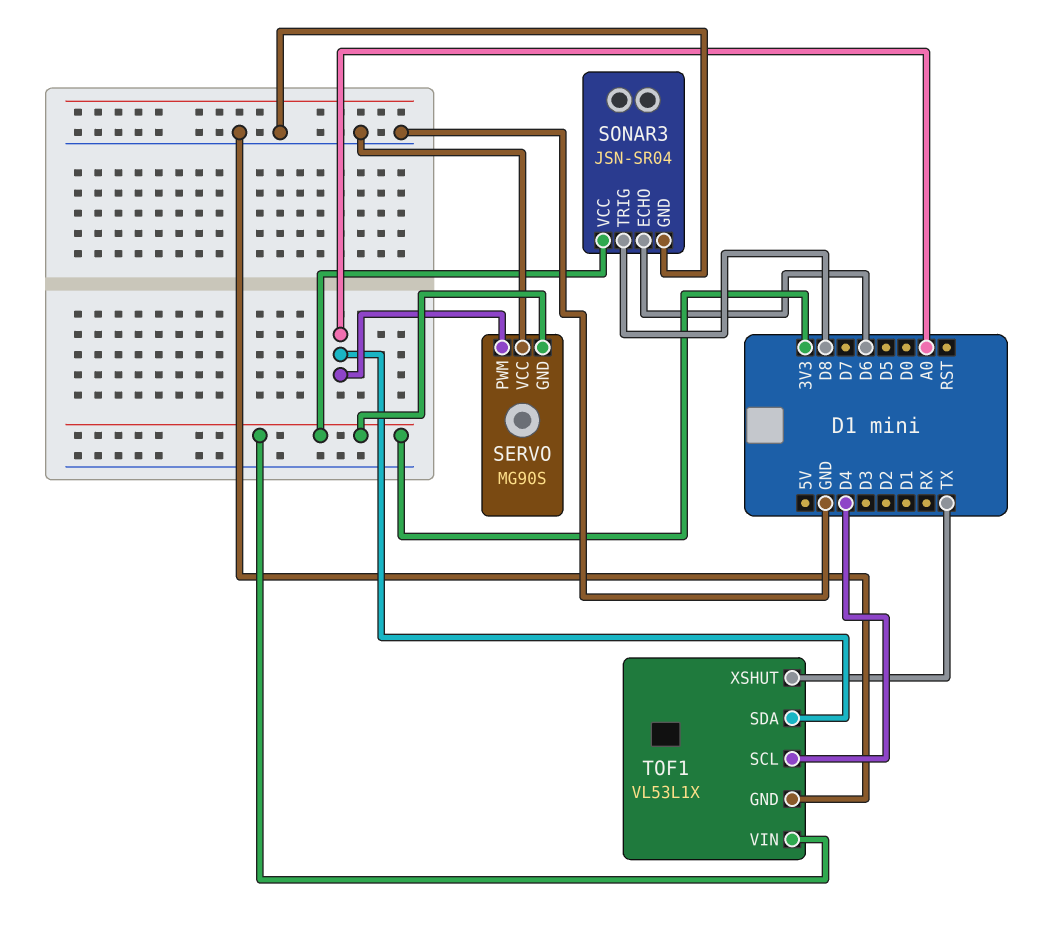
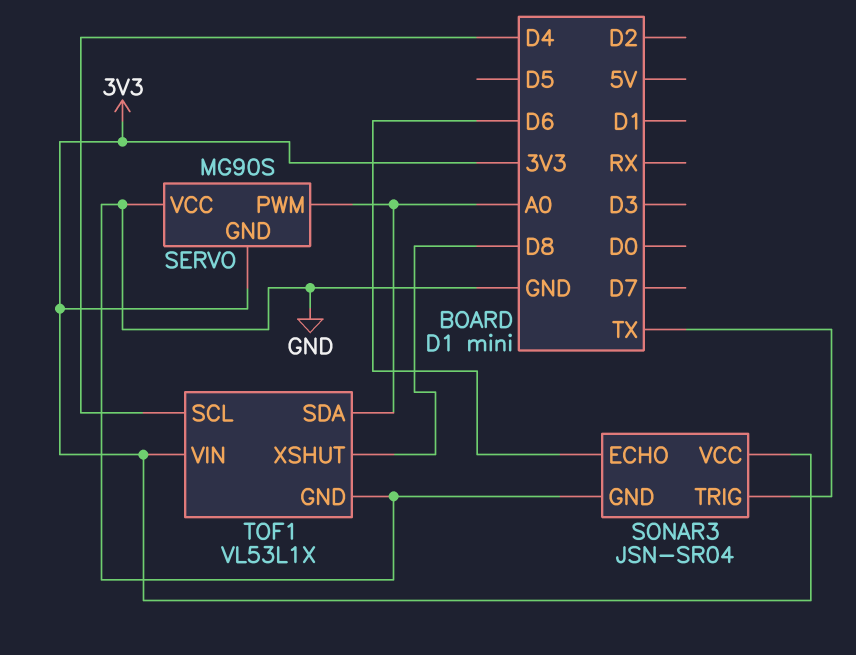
SONAR3 pin TRIG: D8 -> TX
TOF1 pin XSHUT: TX -> D8

